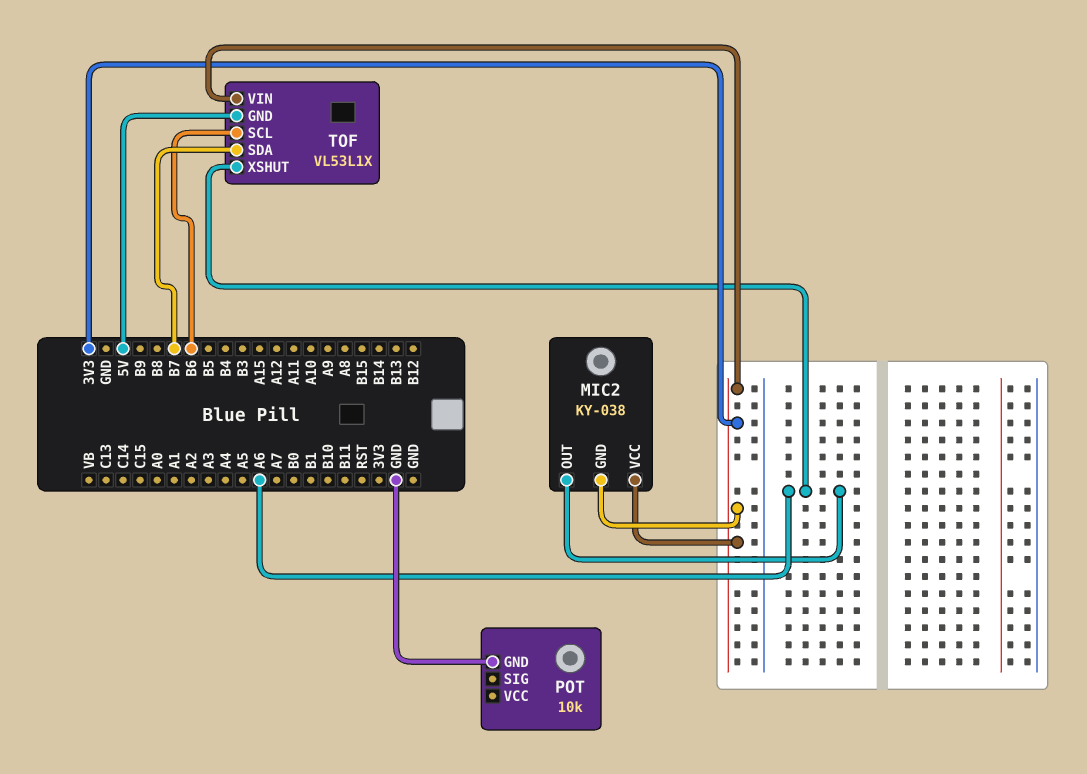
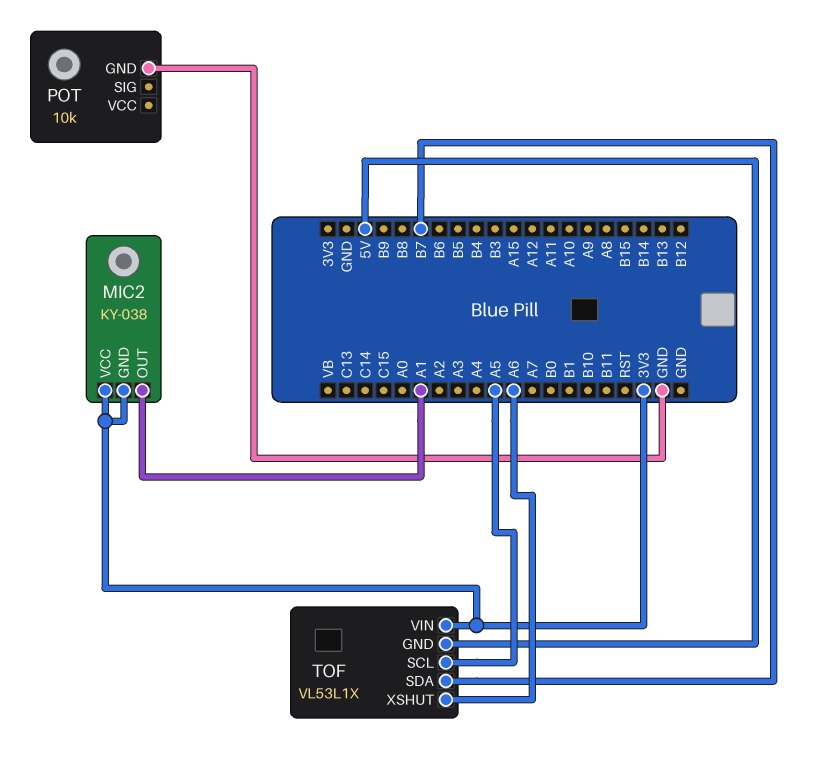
MIC2 pin OUT: A6 -> A1
TOF pin SCL: B6 -> A5

